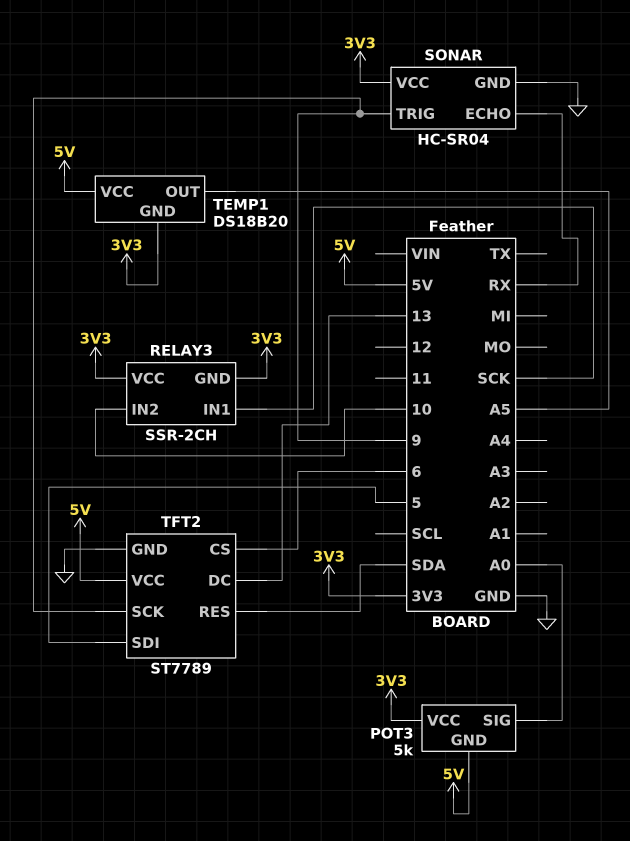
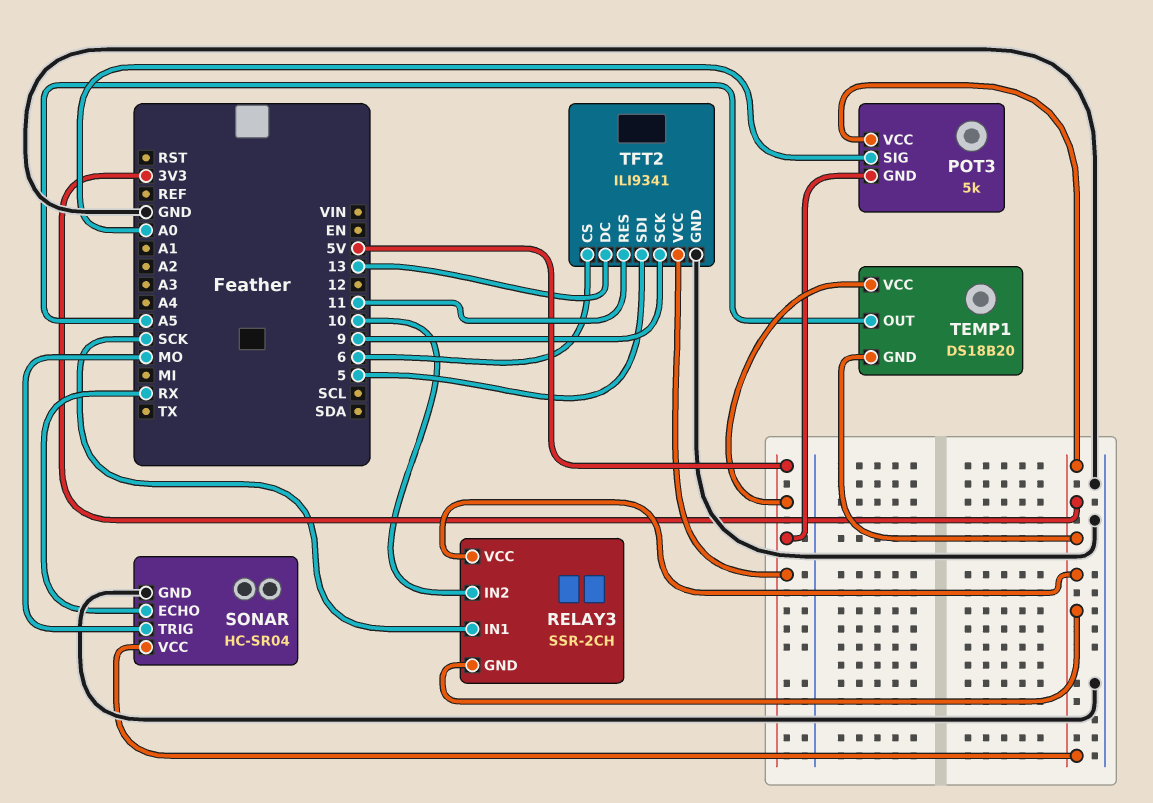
SONAR pin TRIG: 9 -> MO
TFT2: ST7789 -> ILI9341
TFT2 pin RES: SDA -> 11

